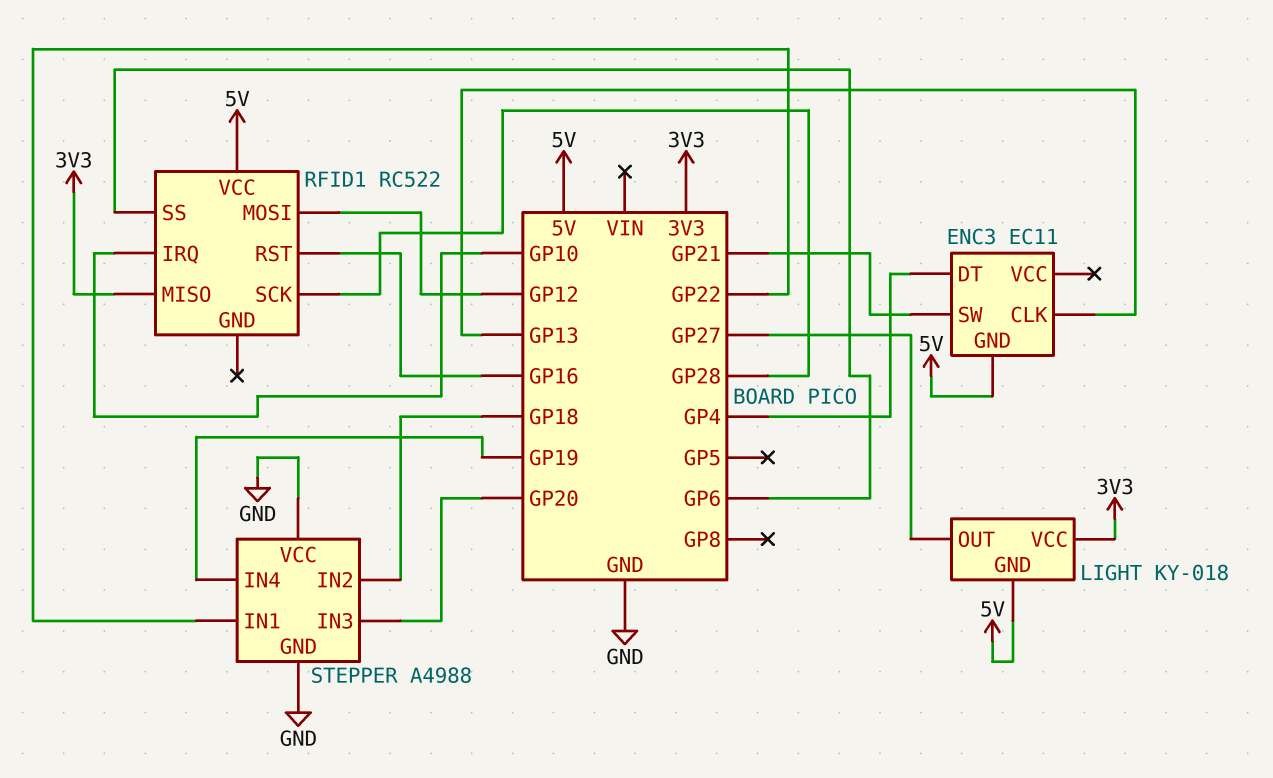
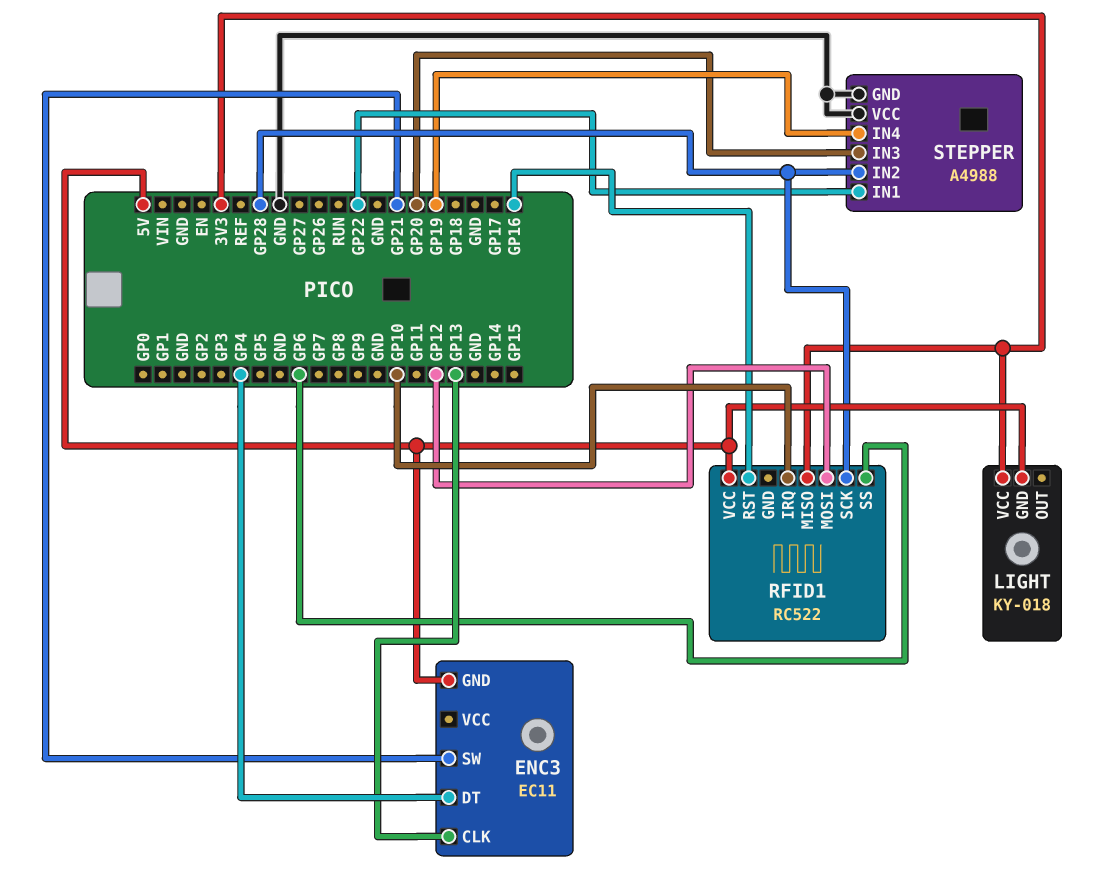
LIGHT pin OUT: GP27 -> none
STEPPER pin IN2: GP18 -> GP28

